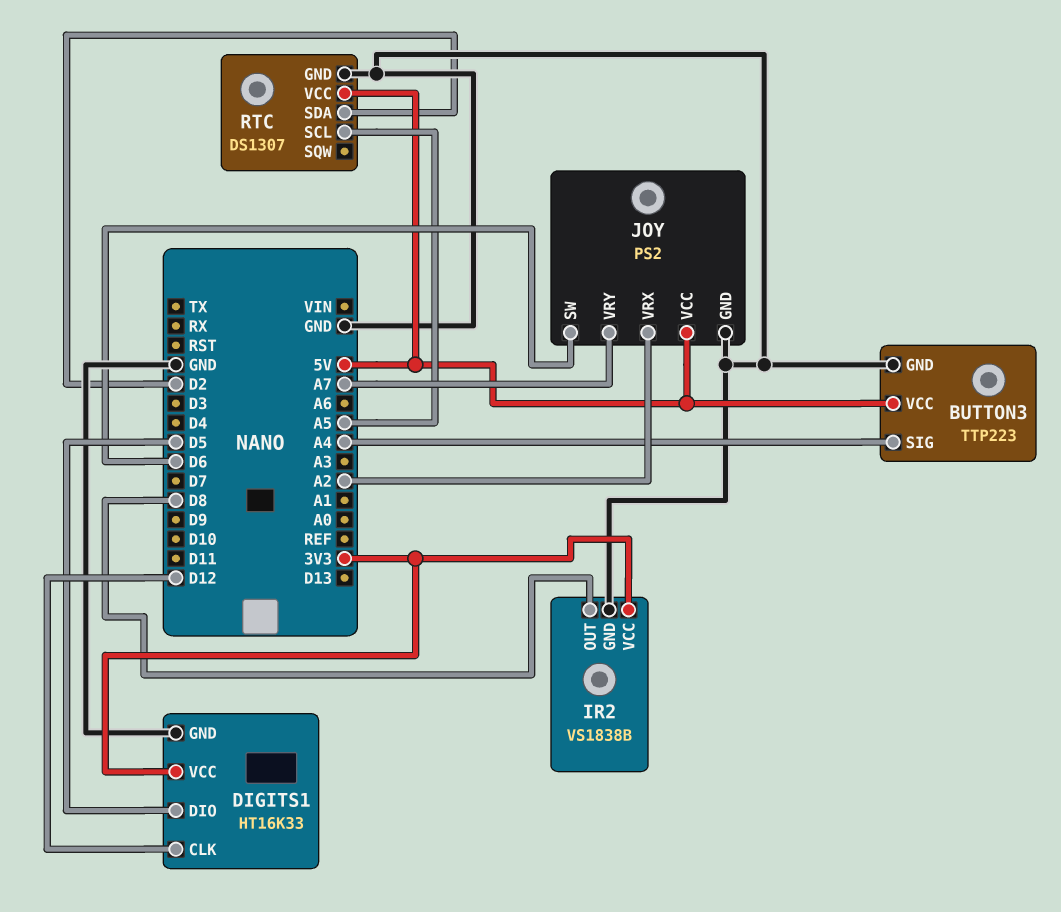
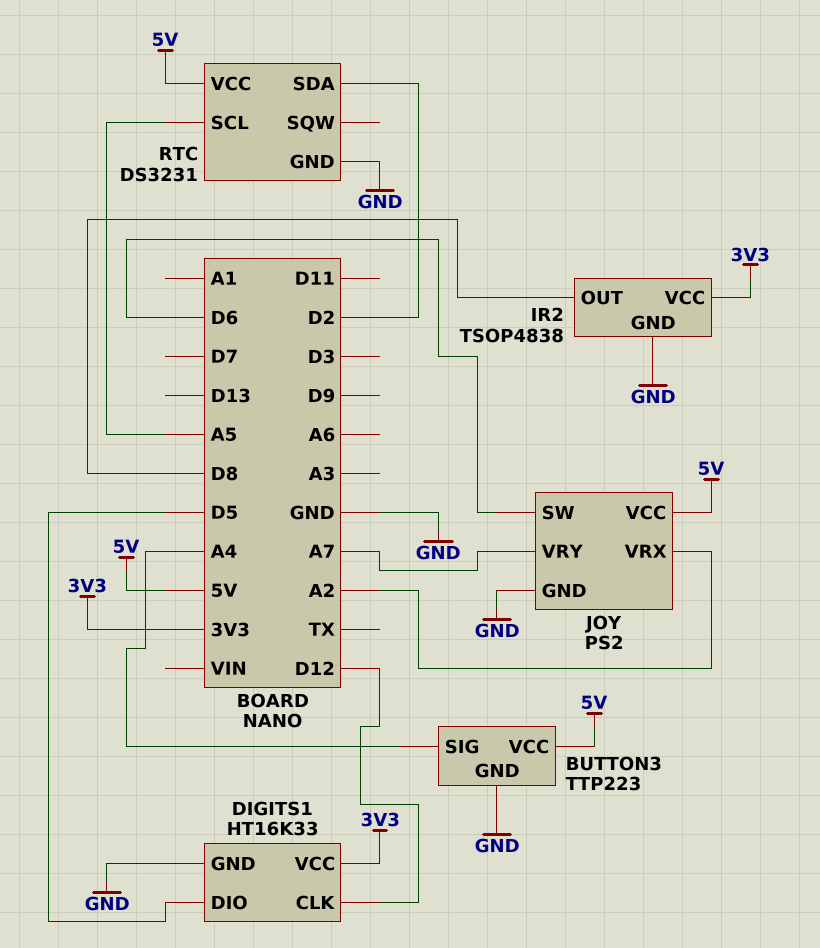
IR2: VS1838B -> TSOP4838
RTC: DS1307 -> DS3231

